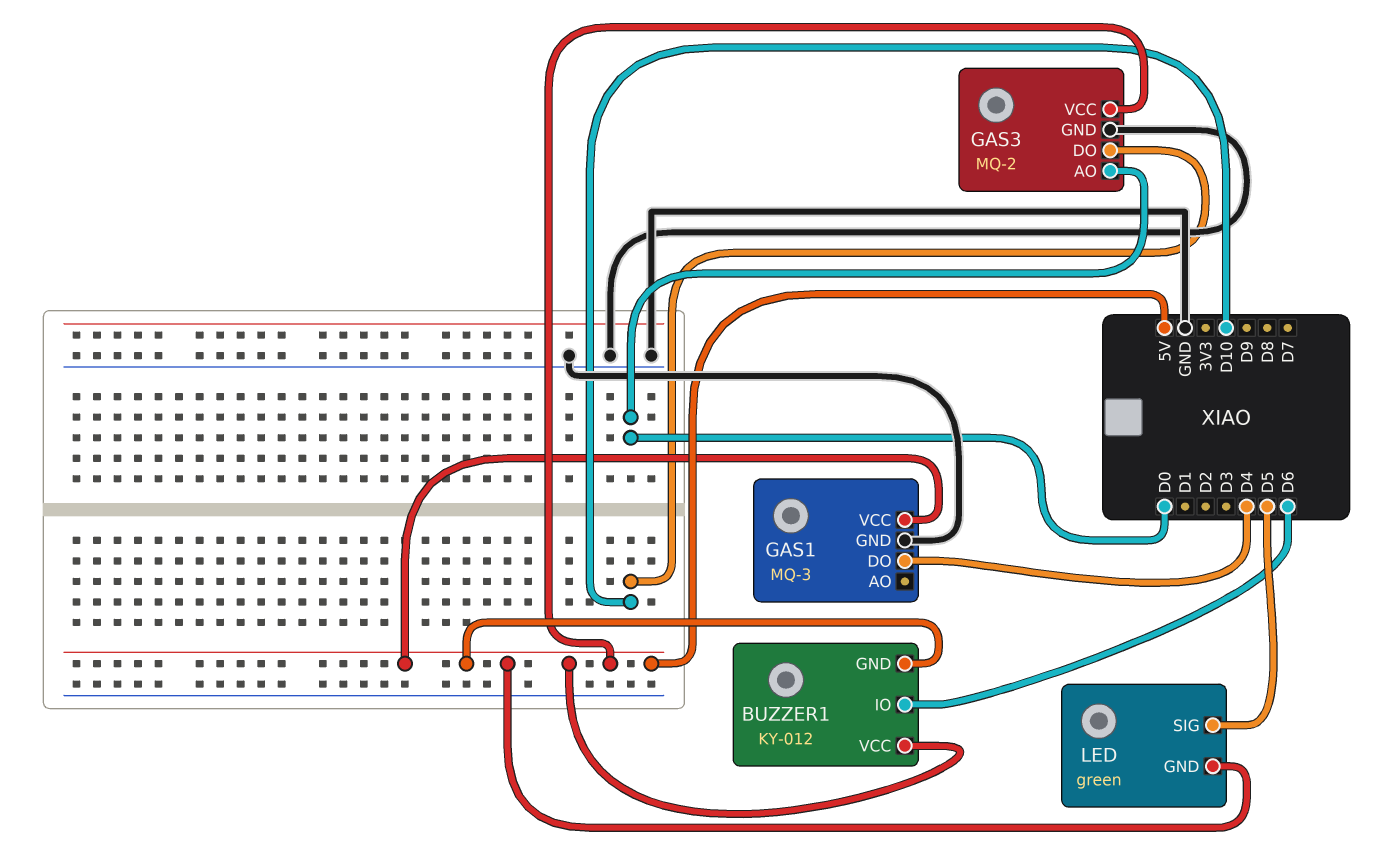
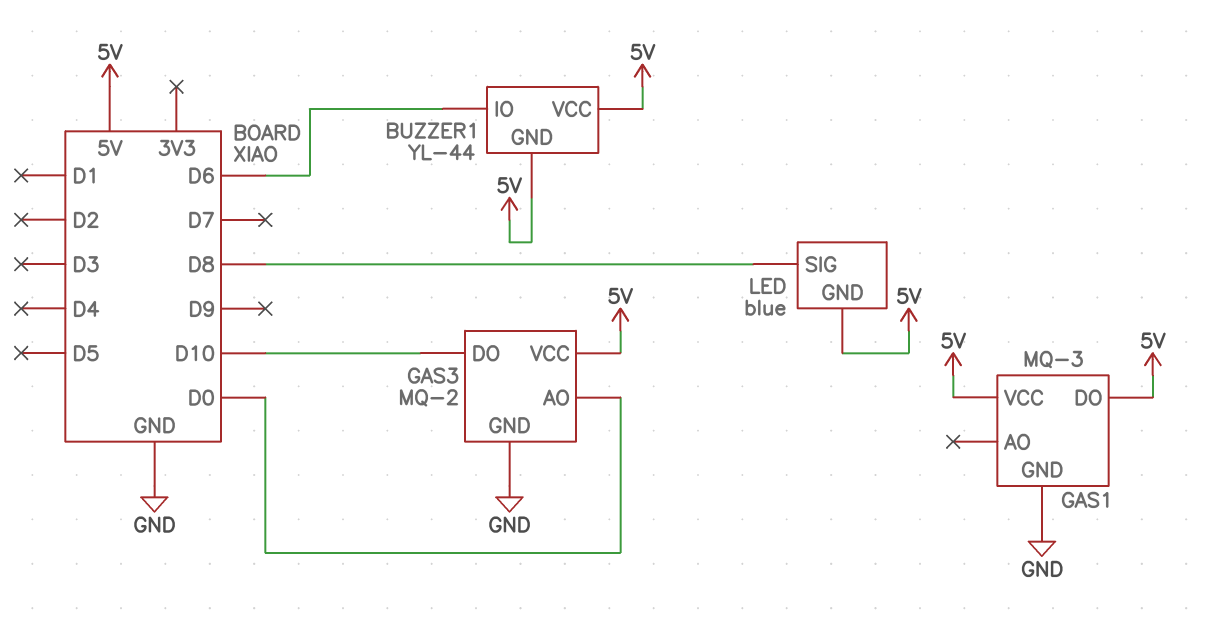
BUZZER1: KY-012 -> YL-44
GAS1 pin DO: D4 -> 5V
LED: green -> blue
LED pin SIG: D5 -> D8

